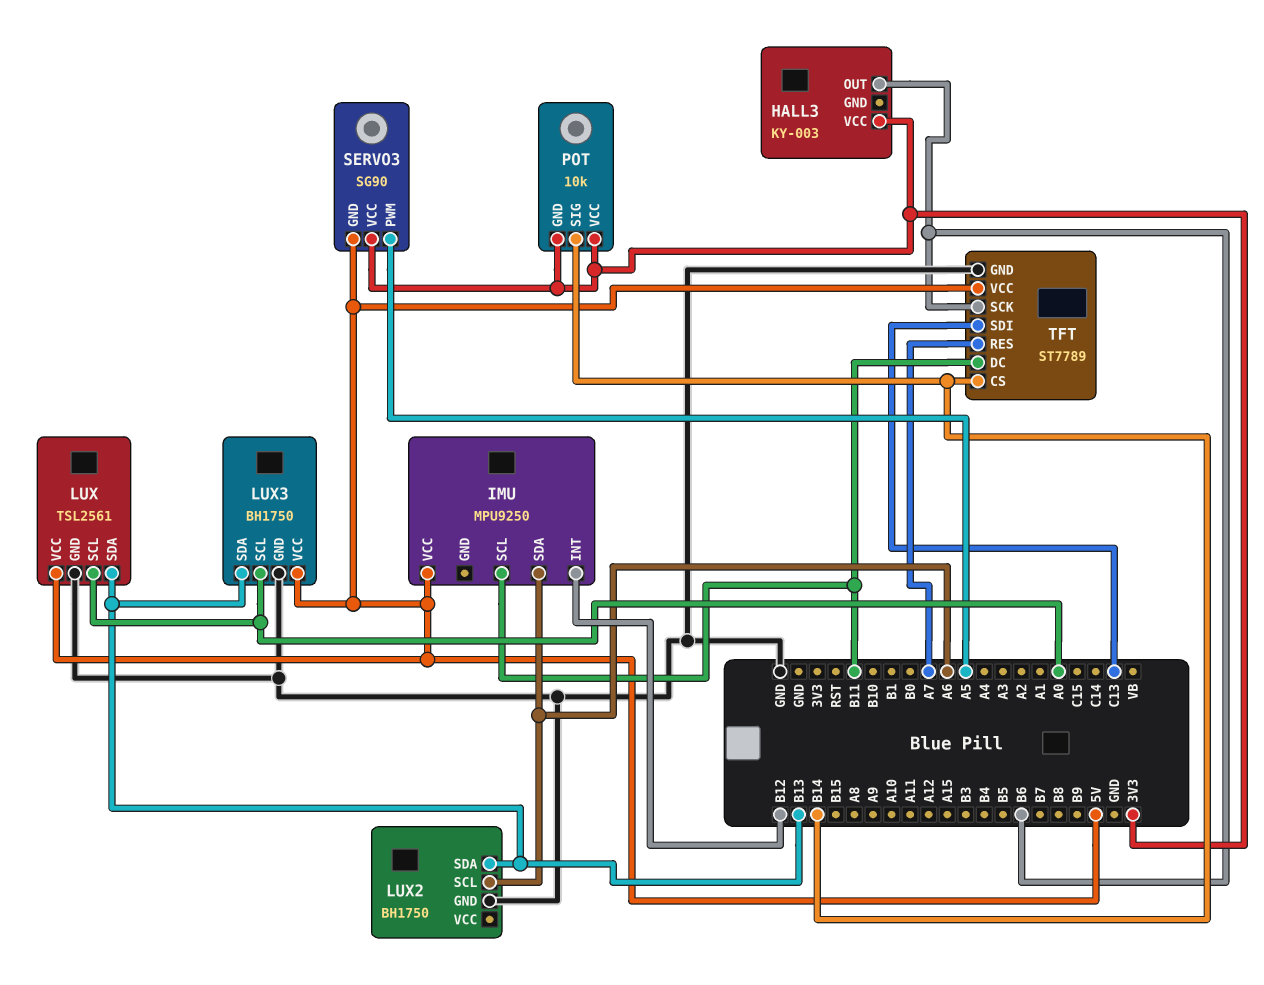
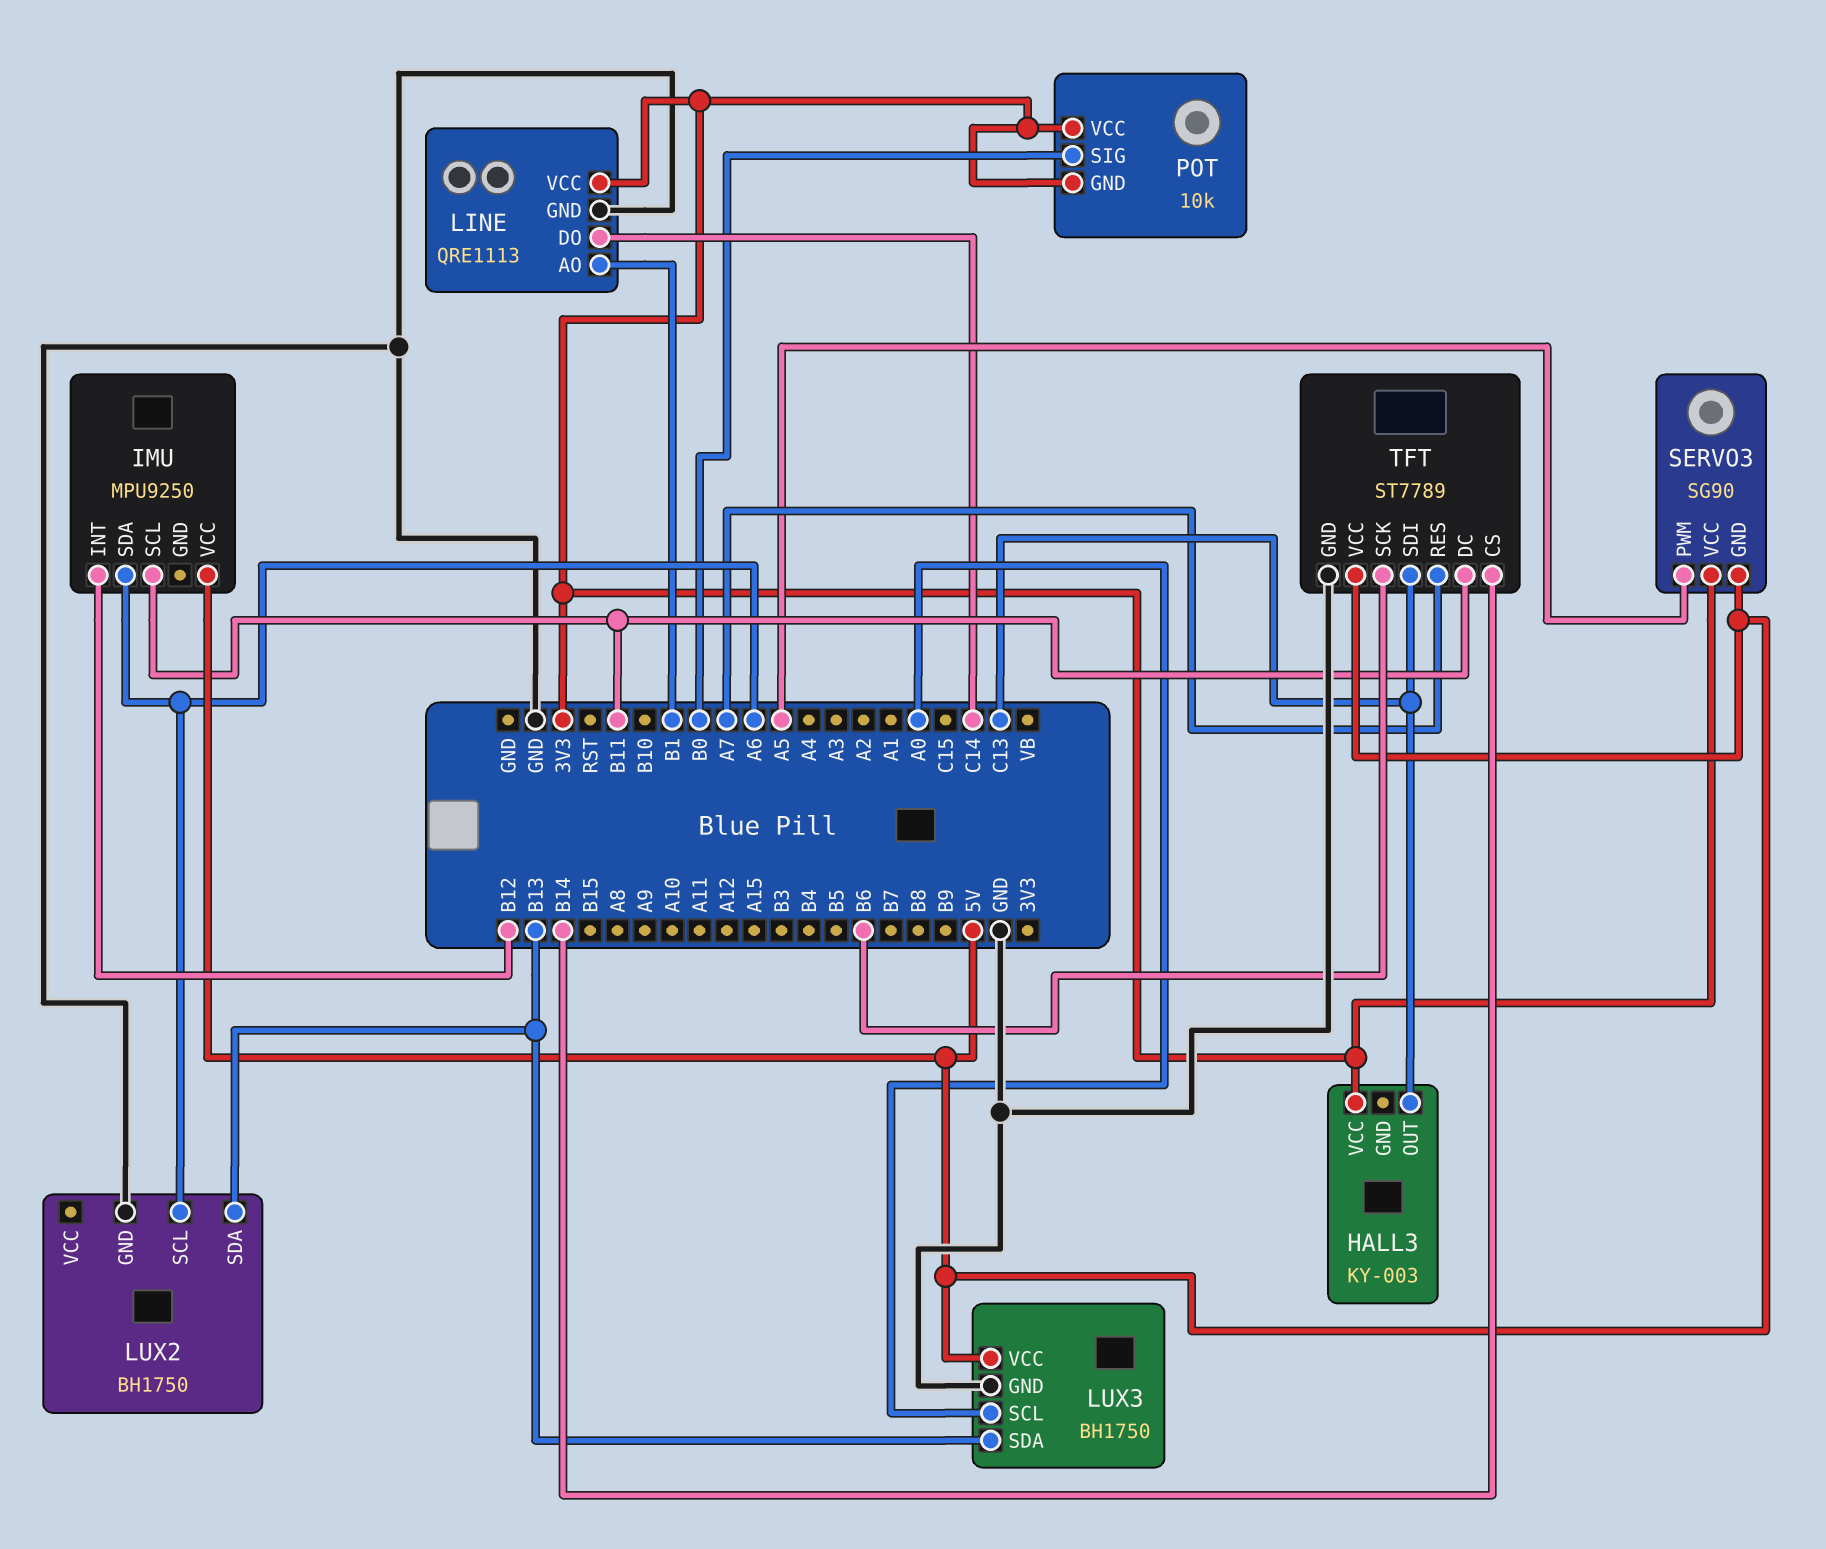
HALL3 pin OUT: B6 -> C13
LINE: none -> QRE1113
LINE pin AO: none -> B1
LINE pin DO: none -> C14
LINE pin GND: none -> GND
LINE pin VCC: none -> 3V3
LUX: TSL2561 -> none
LUX pin GND: GND -> none
LUX pin SCL: A0 -> none
LUX pin SDA: B13 -> none
LUX pin VCC: 5V -> none
POT pin SIG: B14 -> B0

